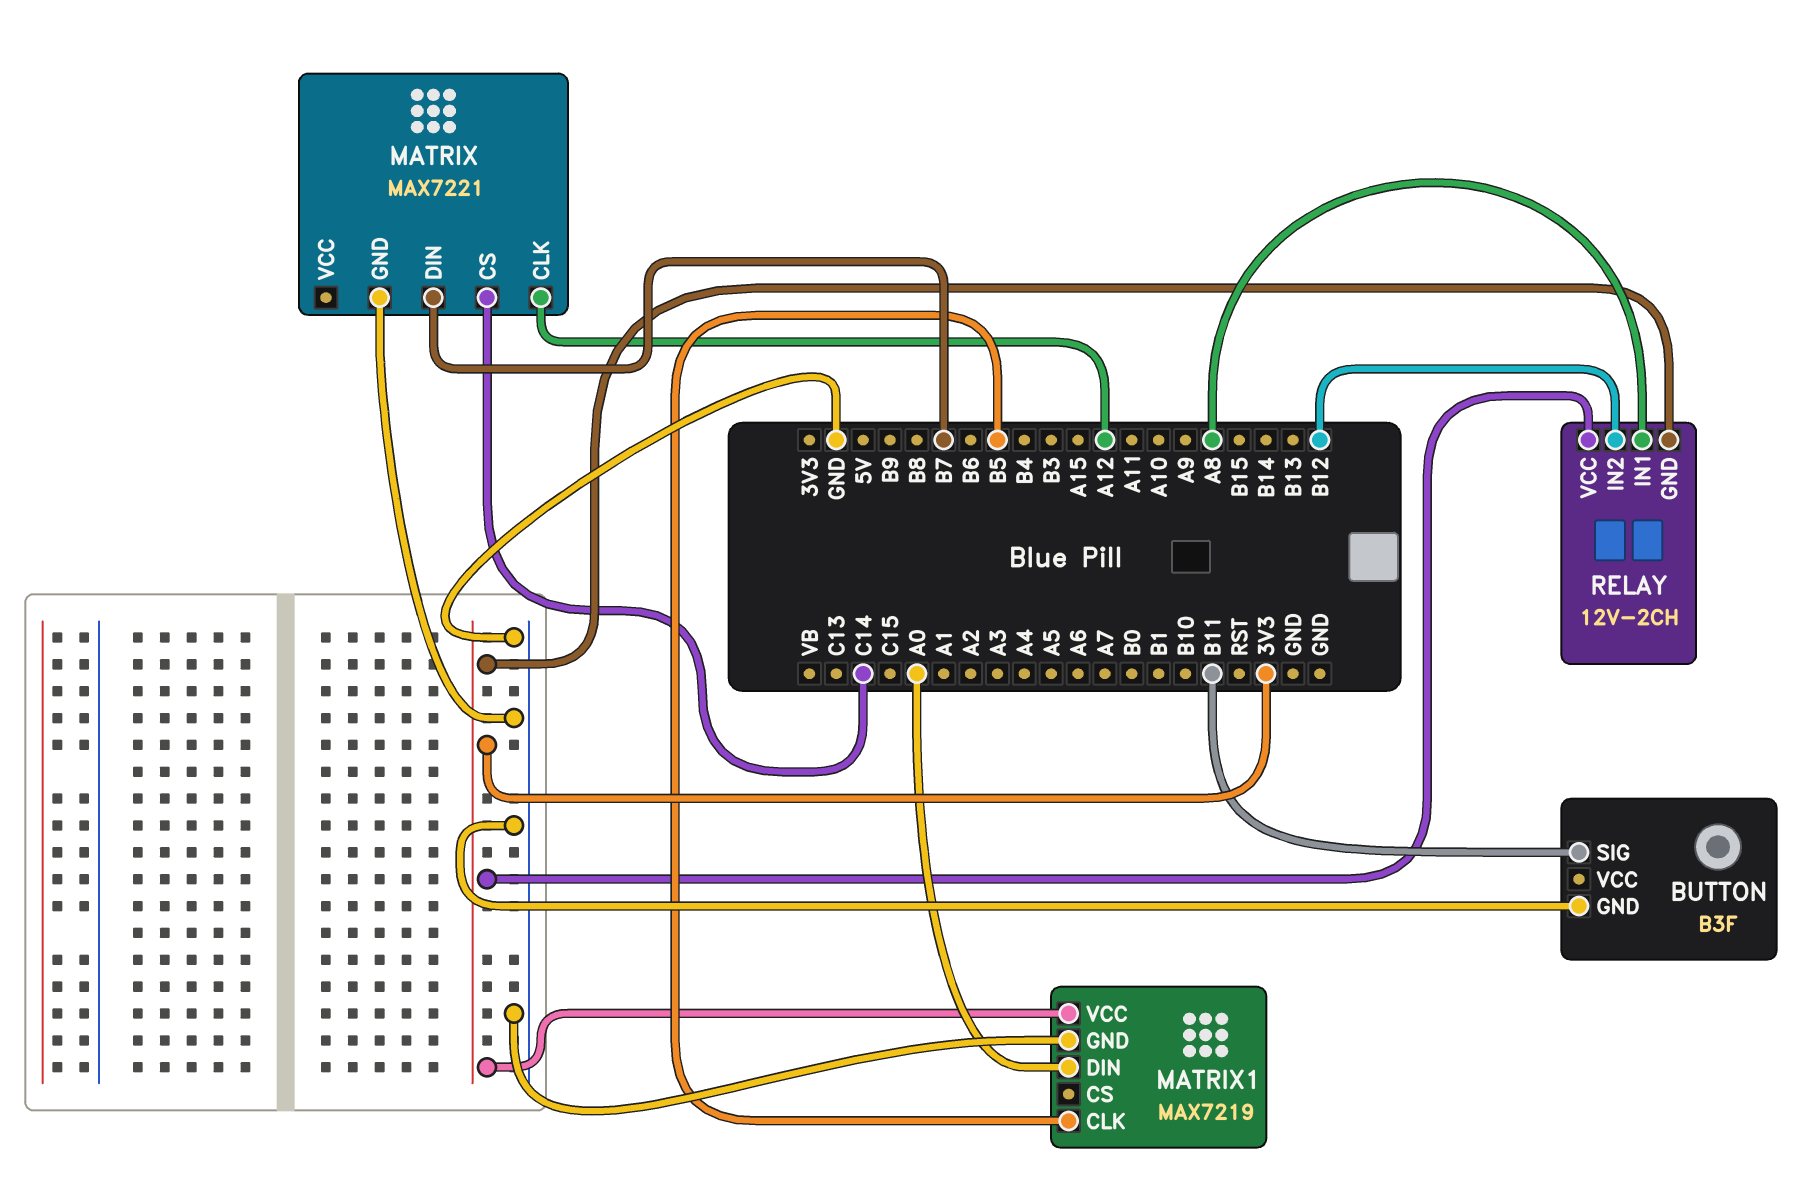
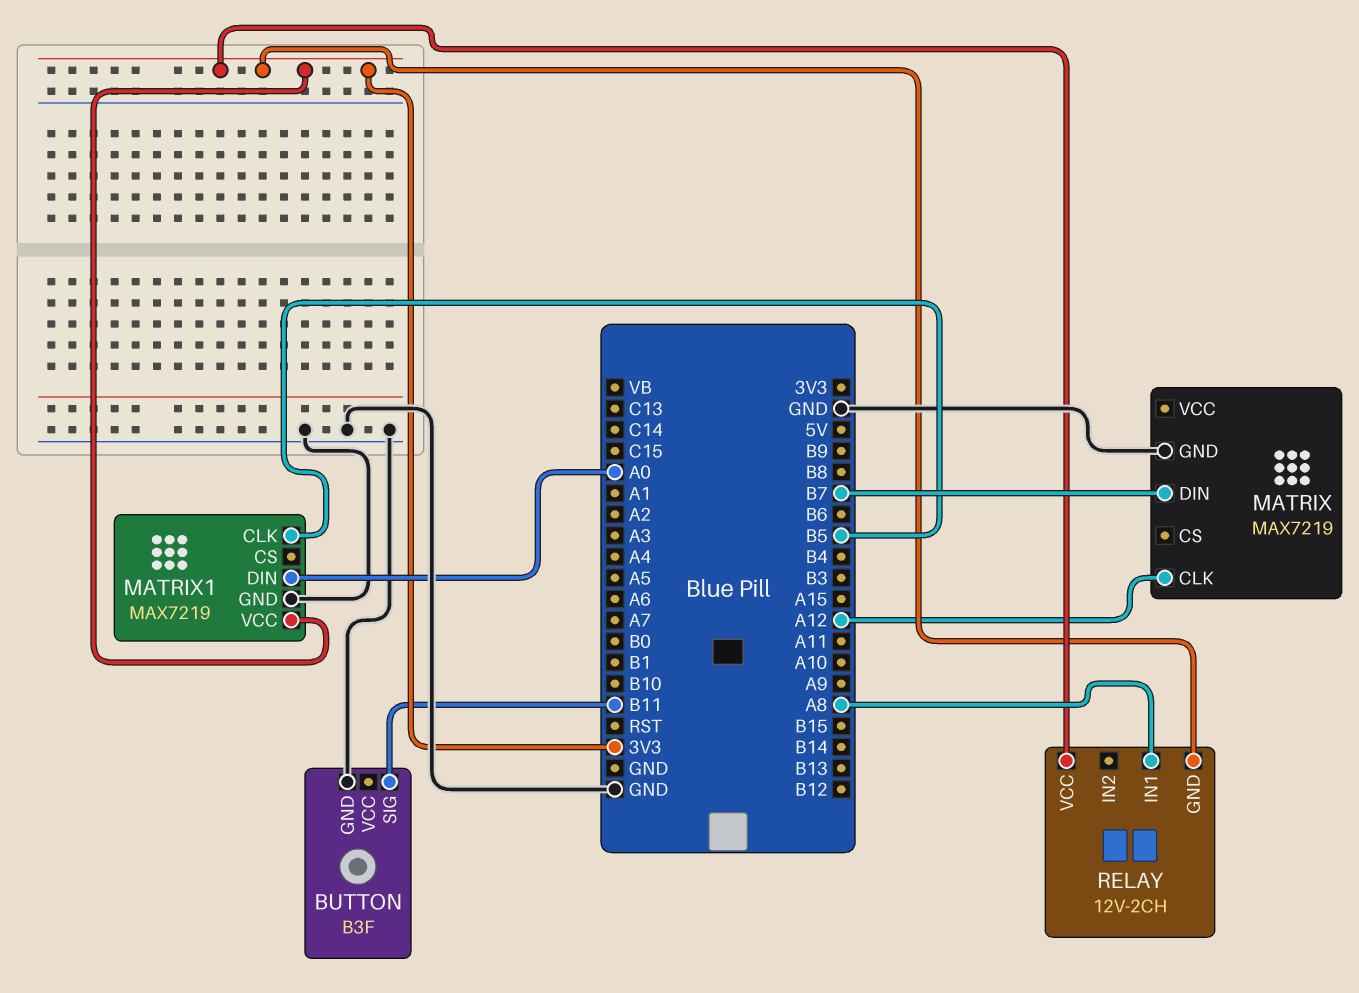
MATRIX: MAX7221 -> MAX7219
MATRIX pin CS: C14 -> none
RELAY pin IN2: B12 -> none

